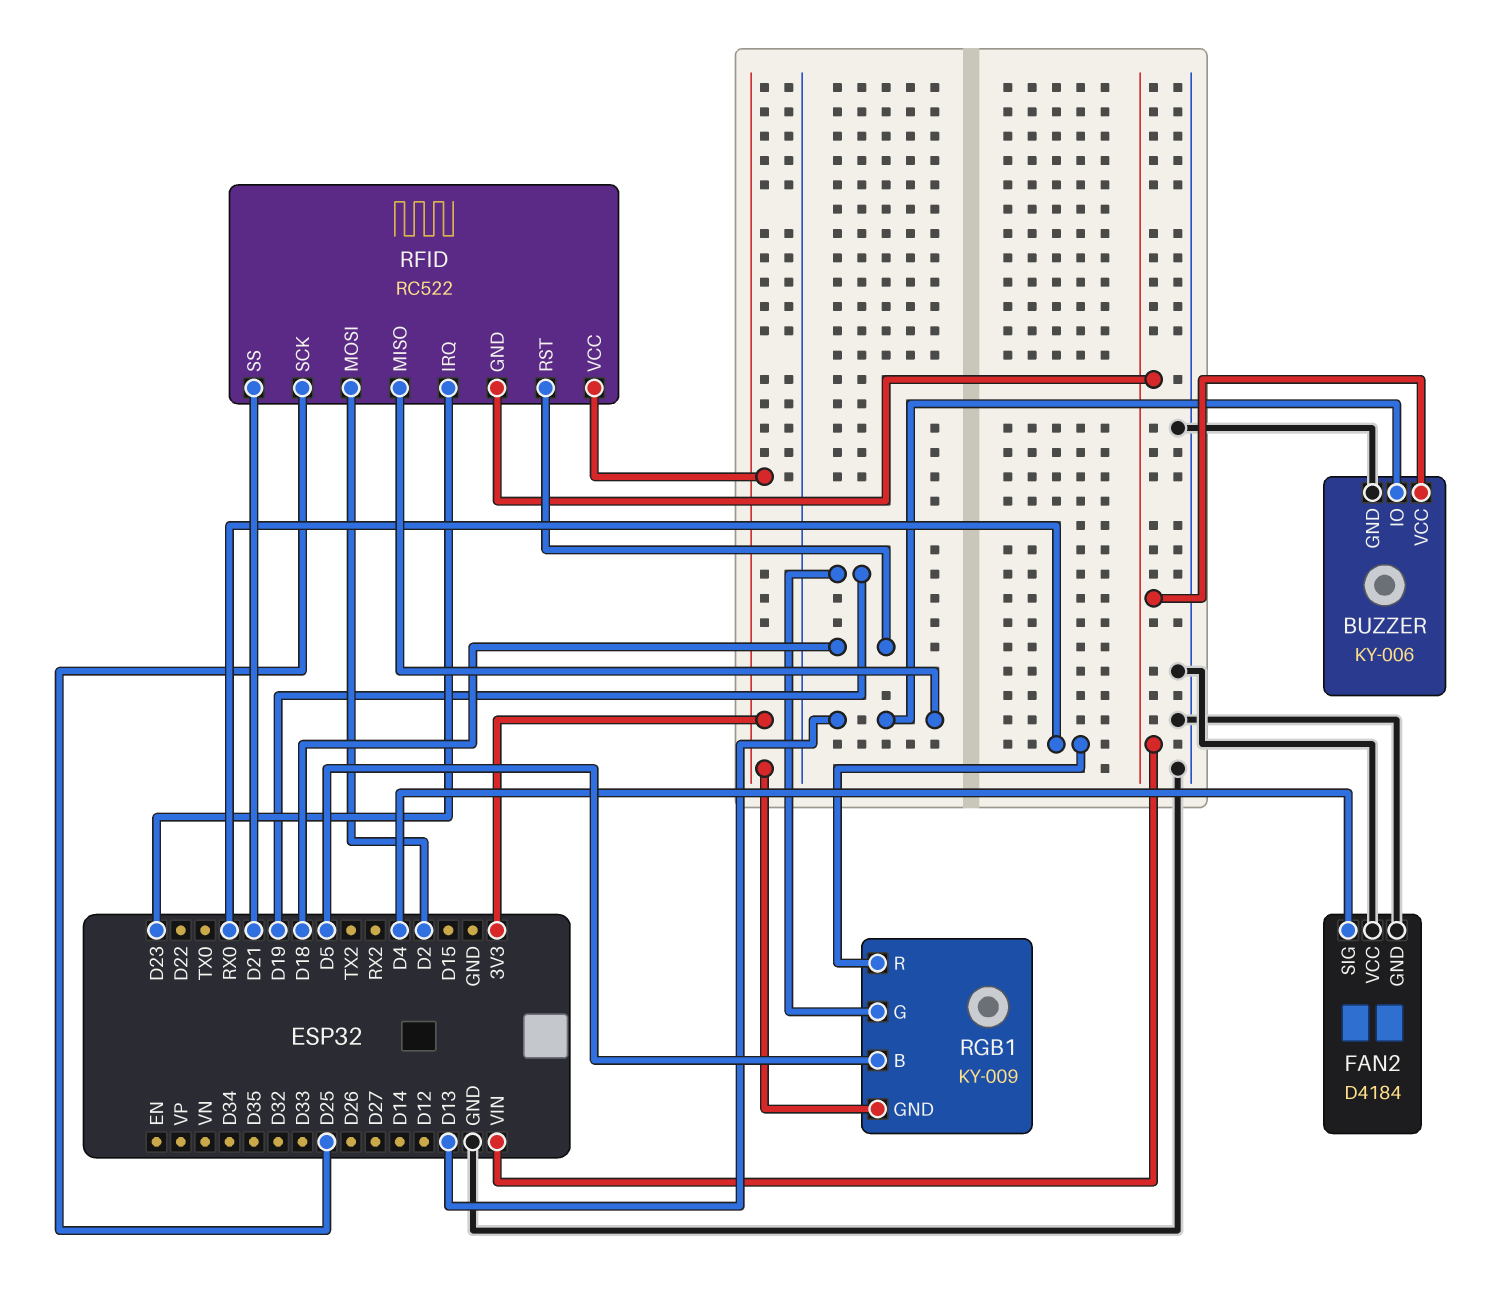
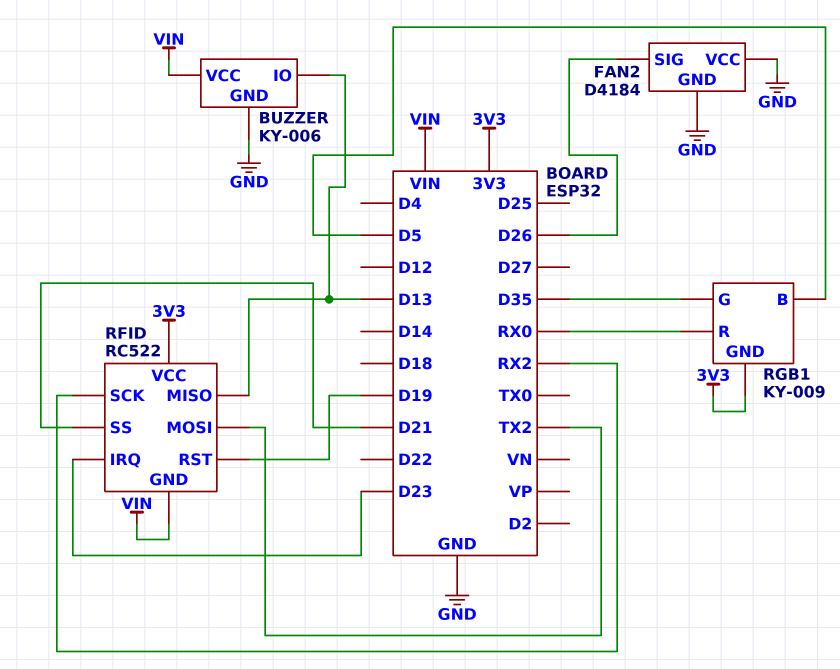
FAN2 pin SIG: D4 -> D26
RFID pin MOSI: D2 -> TX2
RFID pin RST: D18 -> D19
RFID pin SCK: D25 -> RX2
RGB1 pin G: D19 -> D35

